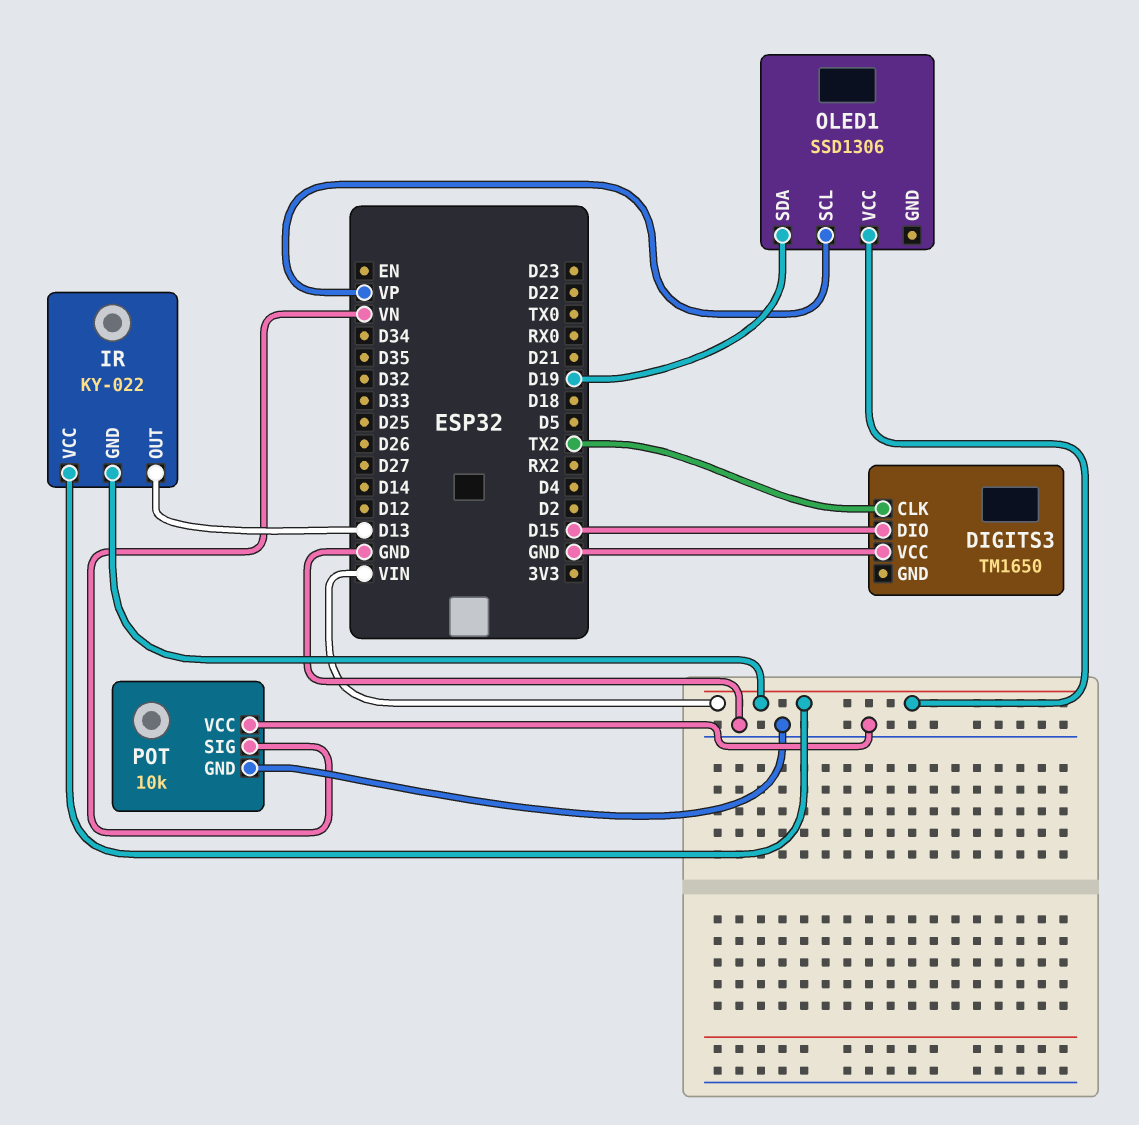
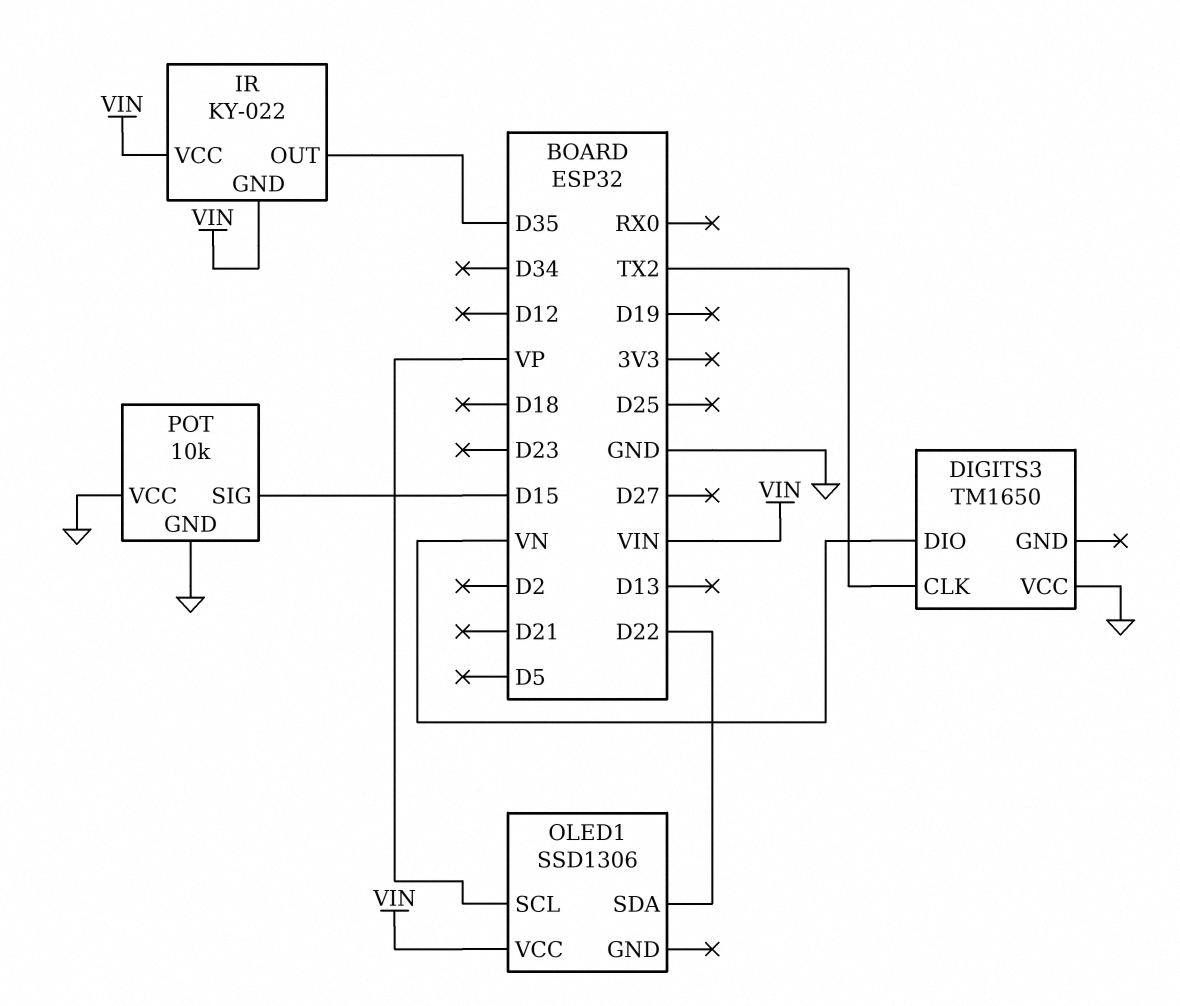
DIGITS3 pin DIO: D15 -> VN
IR pin OUT: D13 -> D35
OLED1 pin SDA: D19 -> D22
POT pin SIG: VN -> D15

